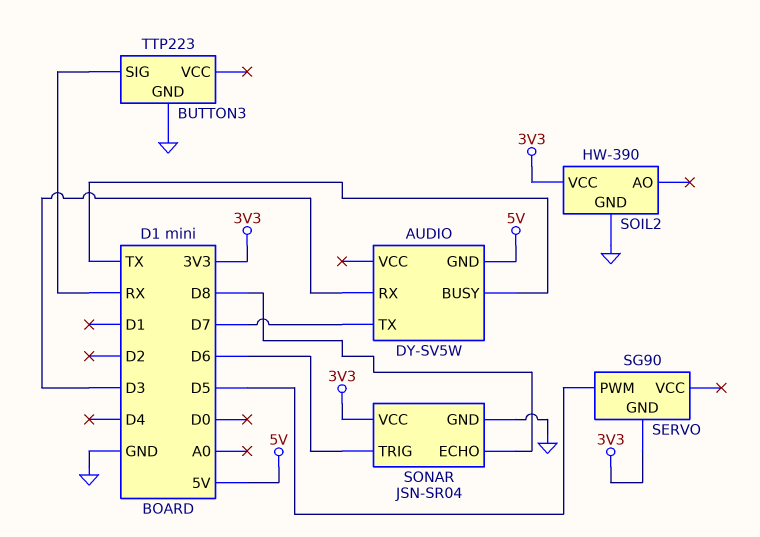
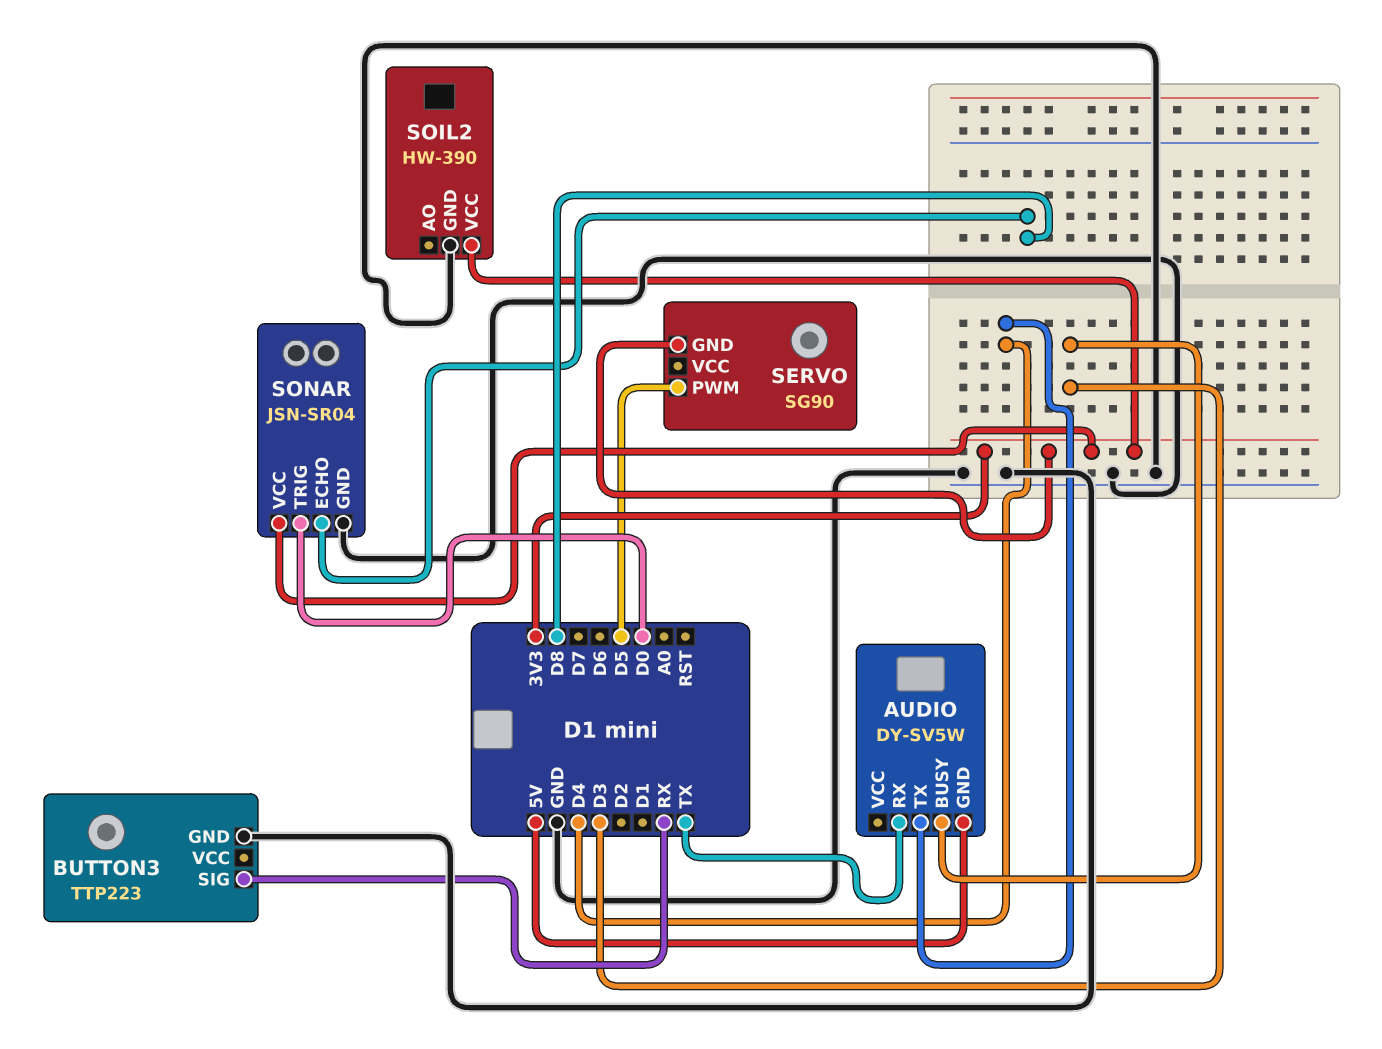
AUDIO pin BUSY: TX -> D3
AUDIO pin RX: D3 -> TX
AUDIO pin TX: D7 -> D4
SONAR pin TRIG: D6 -> D0

